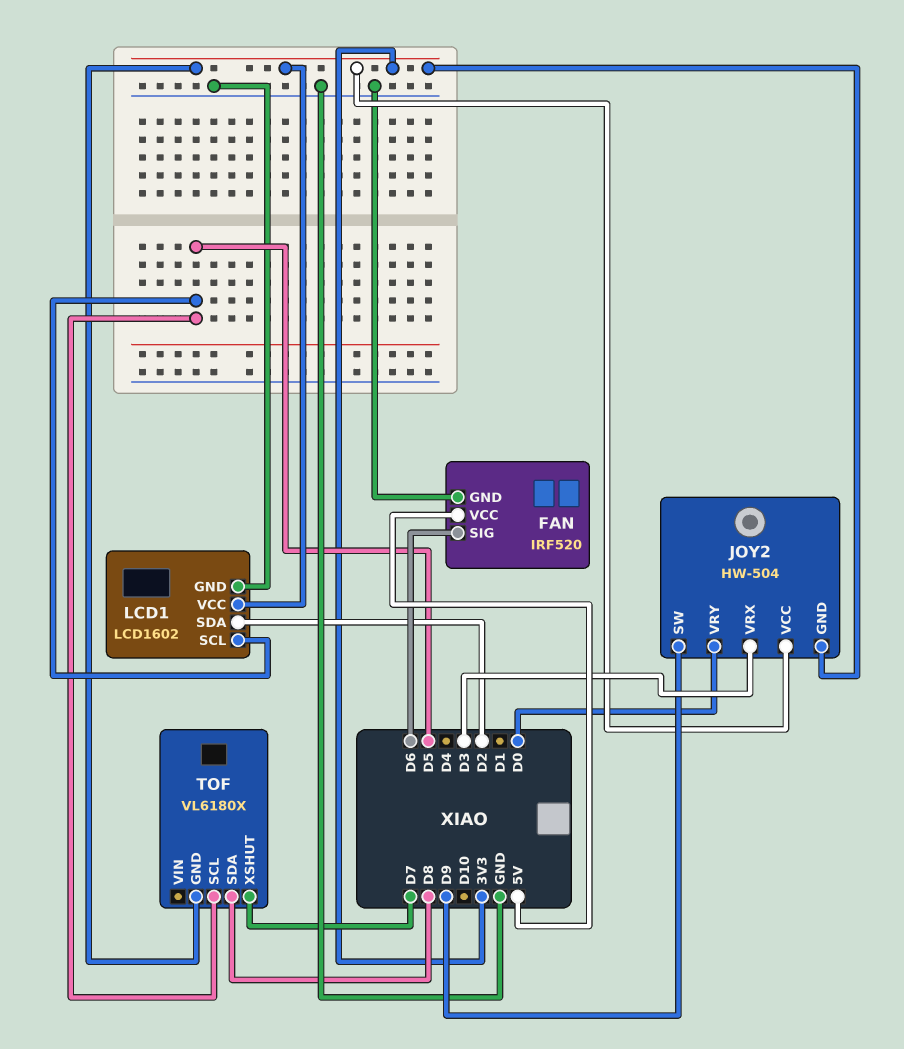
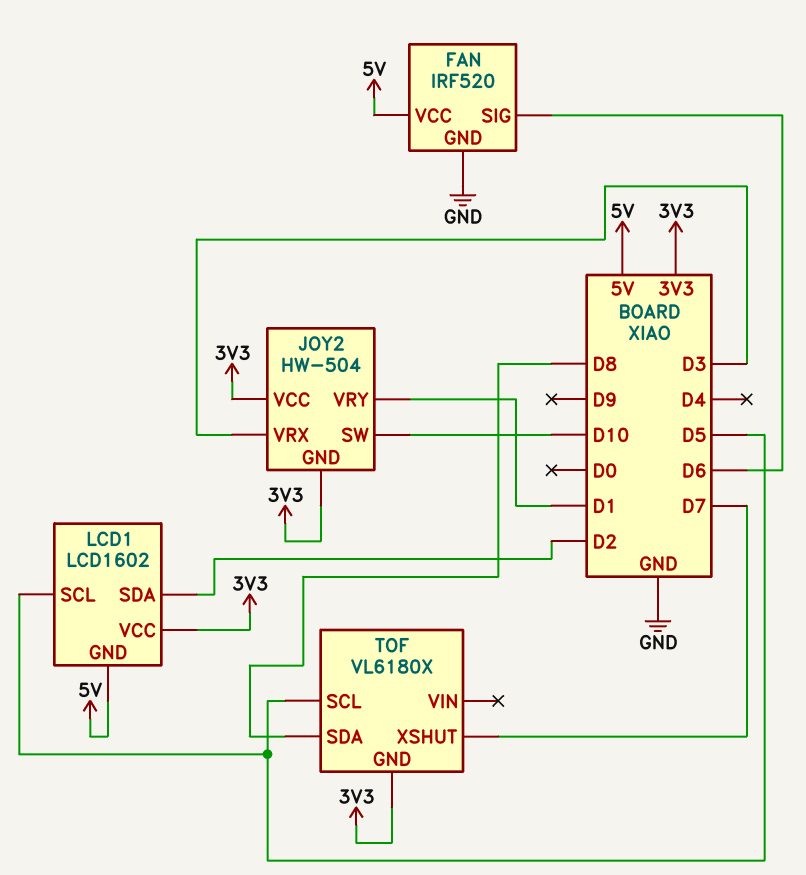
JOY2 pin SW: D9 -> D10
JOY2 pin VRY: D0 -> D1
LCD1 pin GND: GND -> 5V

